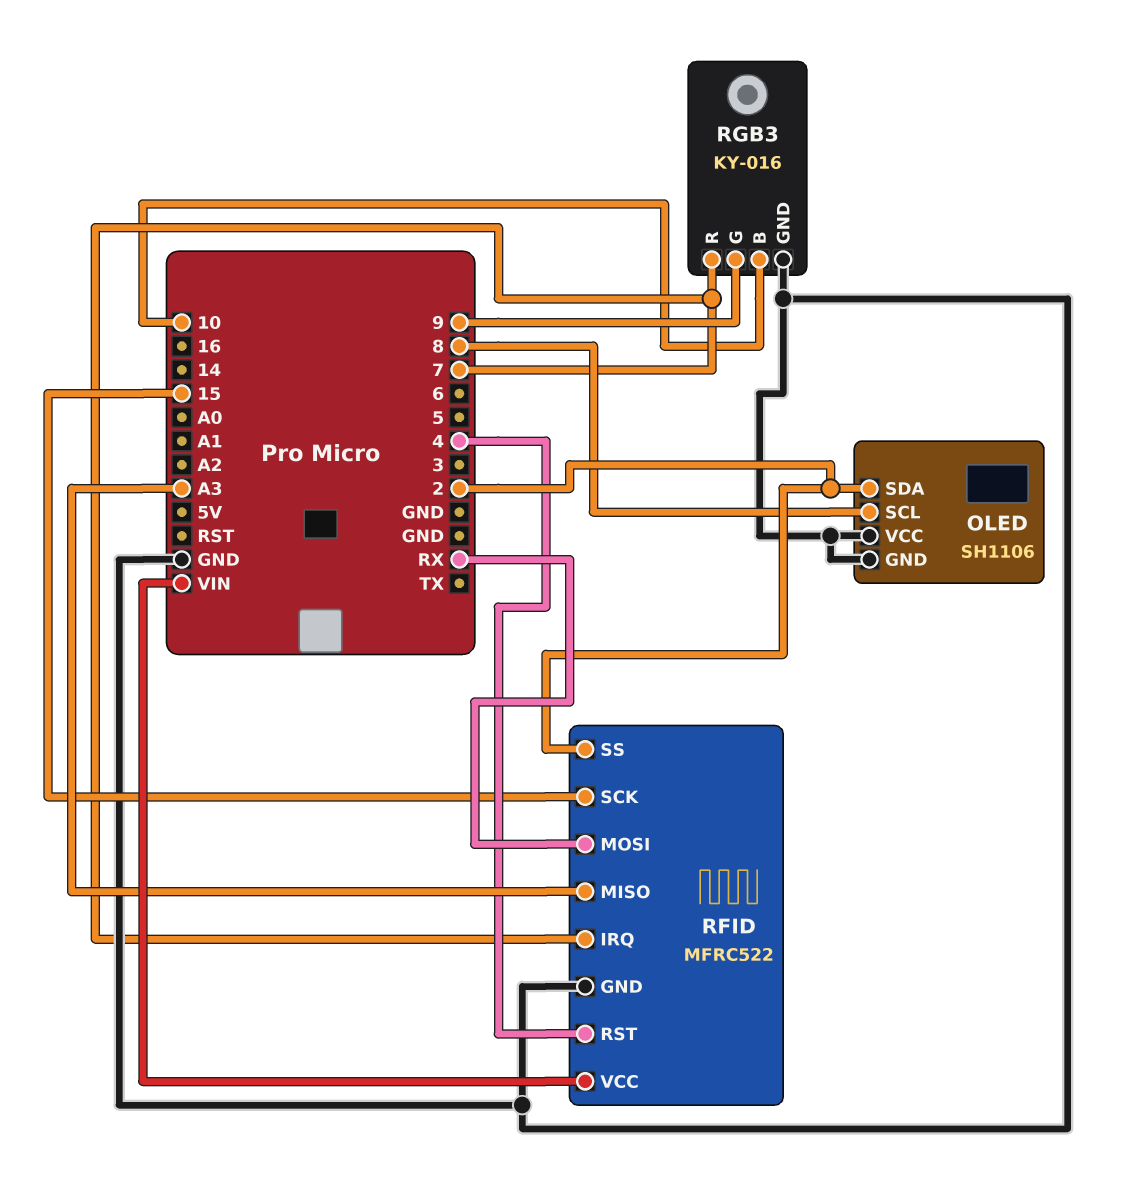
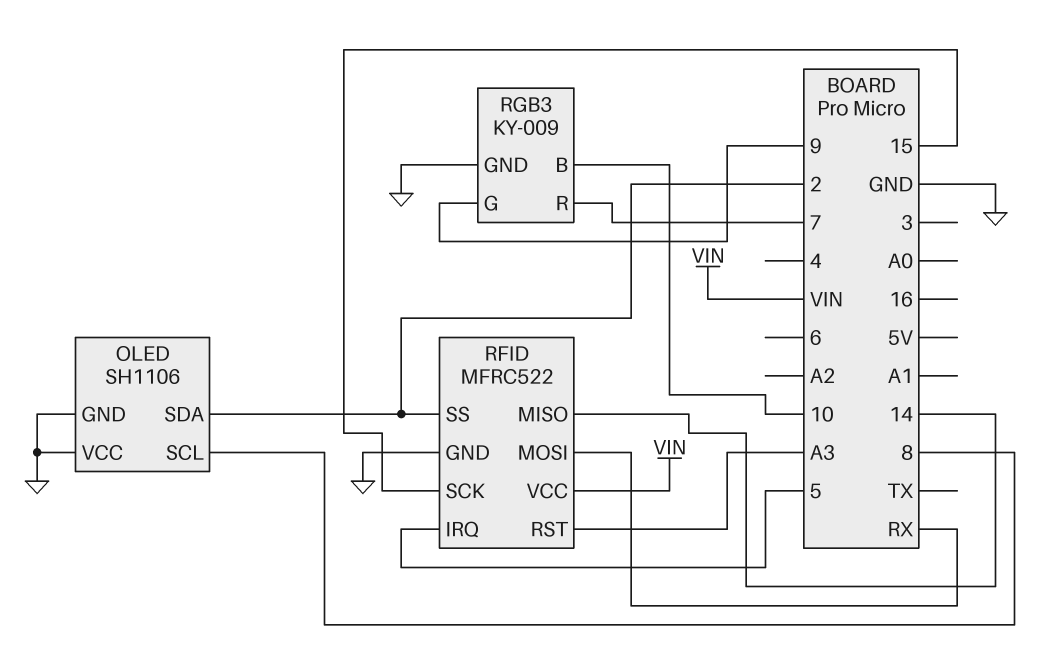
RFID pin IRQ: 7 -> 5
RFID pin MISO: A3 -> 14
RFID pin RST: 4 -> A3
RGB3: KY-016 -> KY-009

